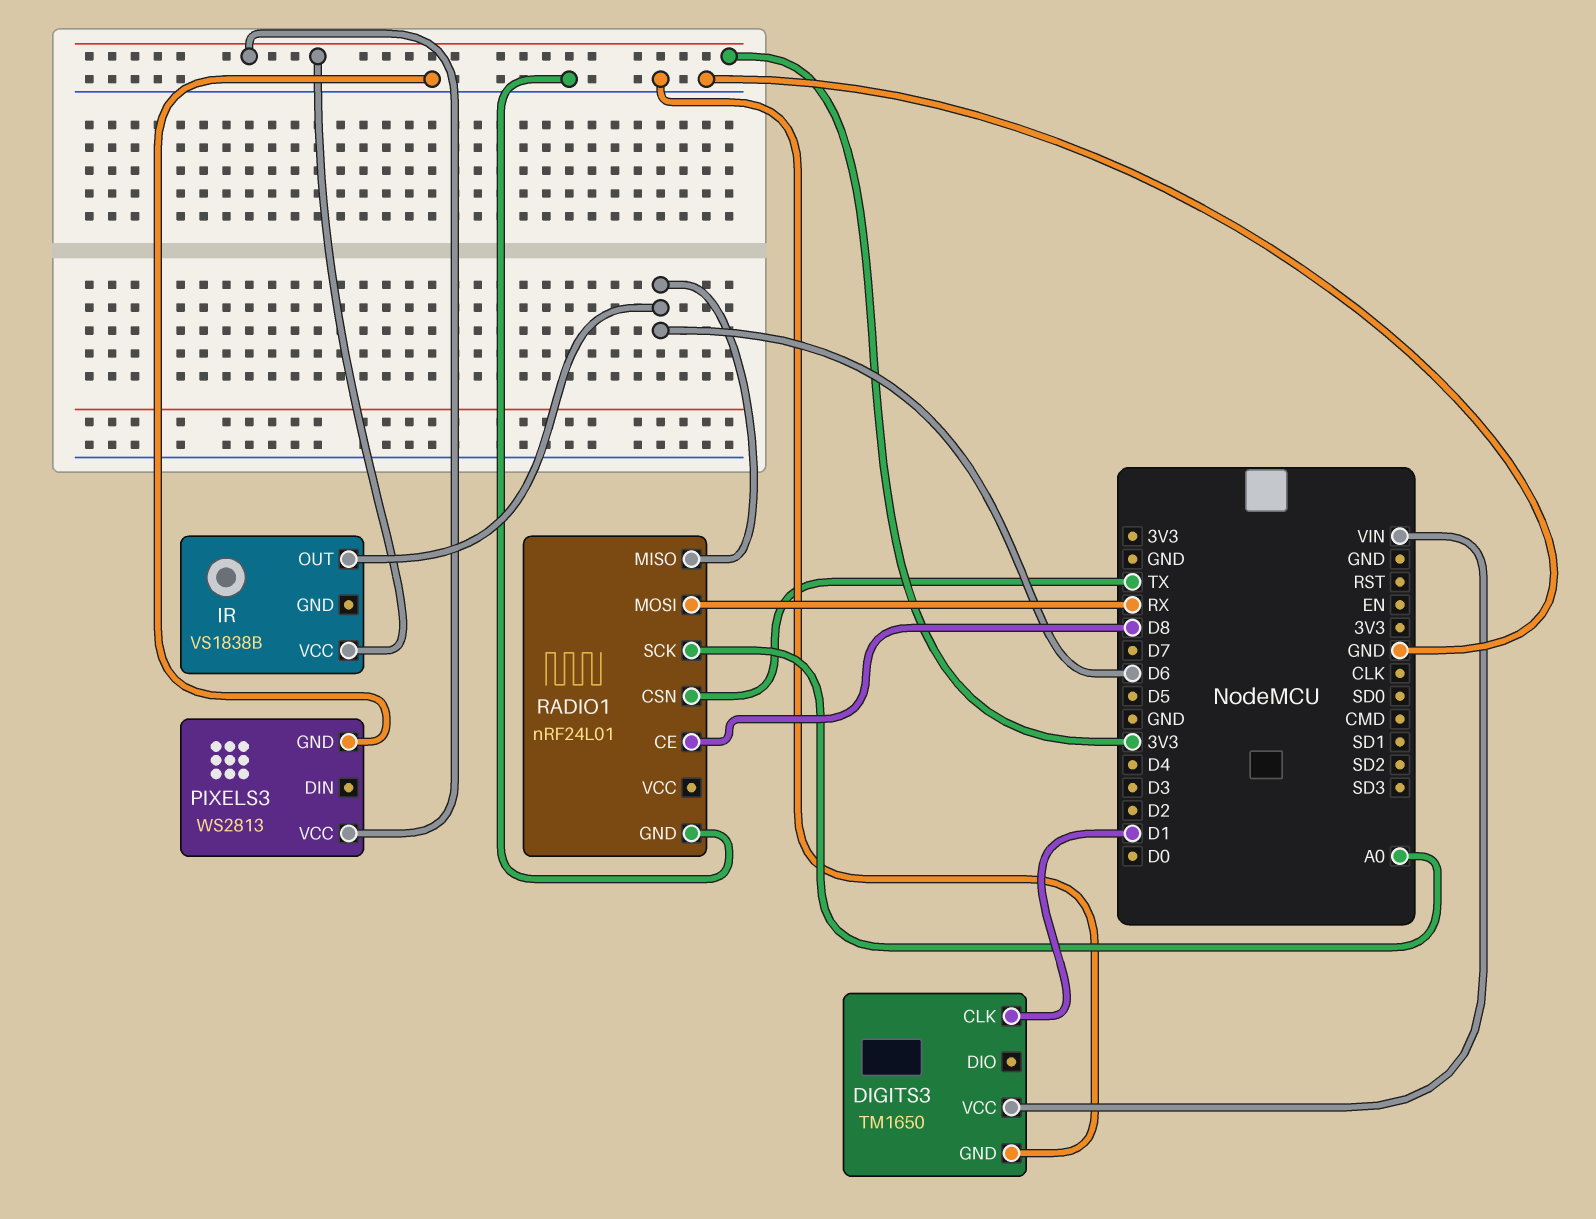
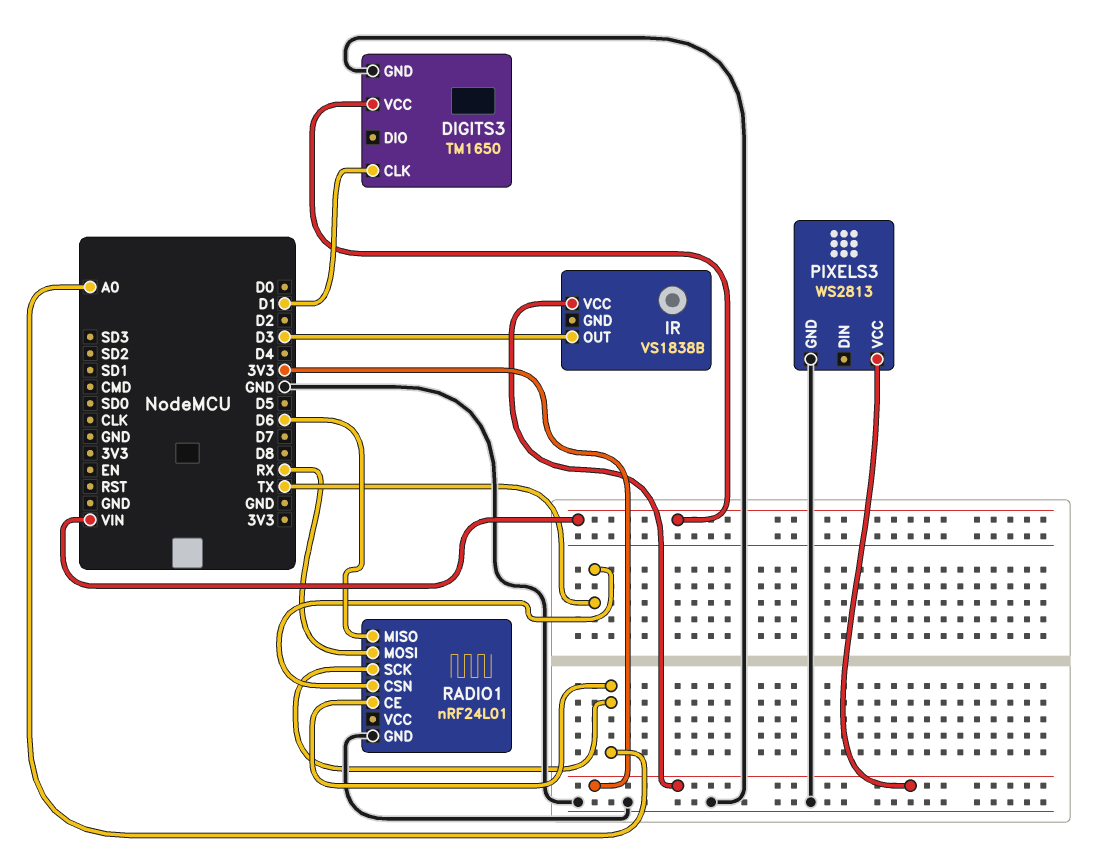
IR pin OUT: D6 -> D3
RADIO1 pin CE: D8 -> A0

